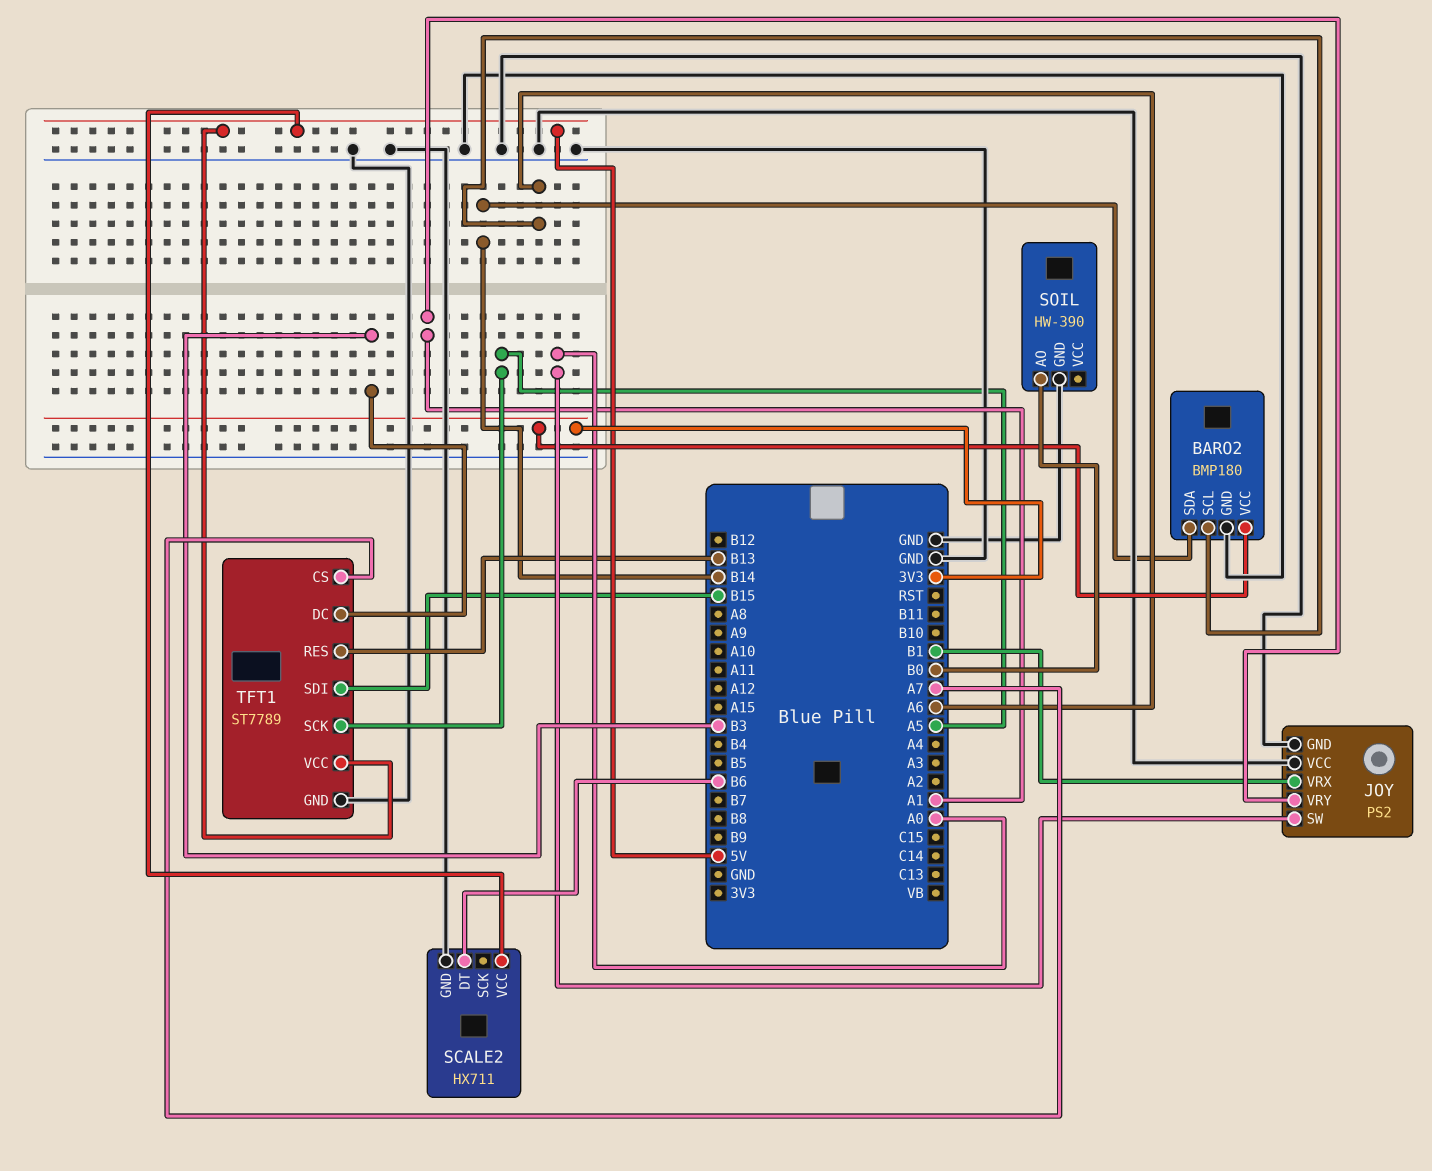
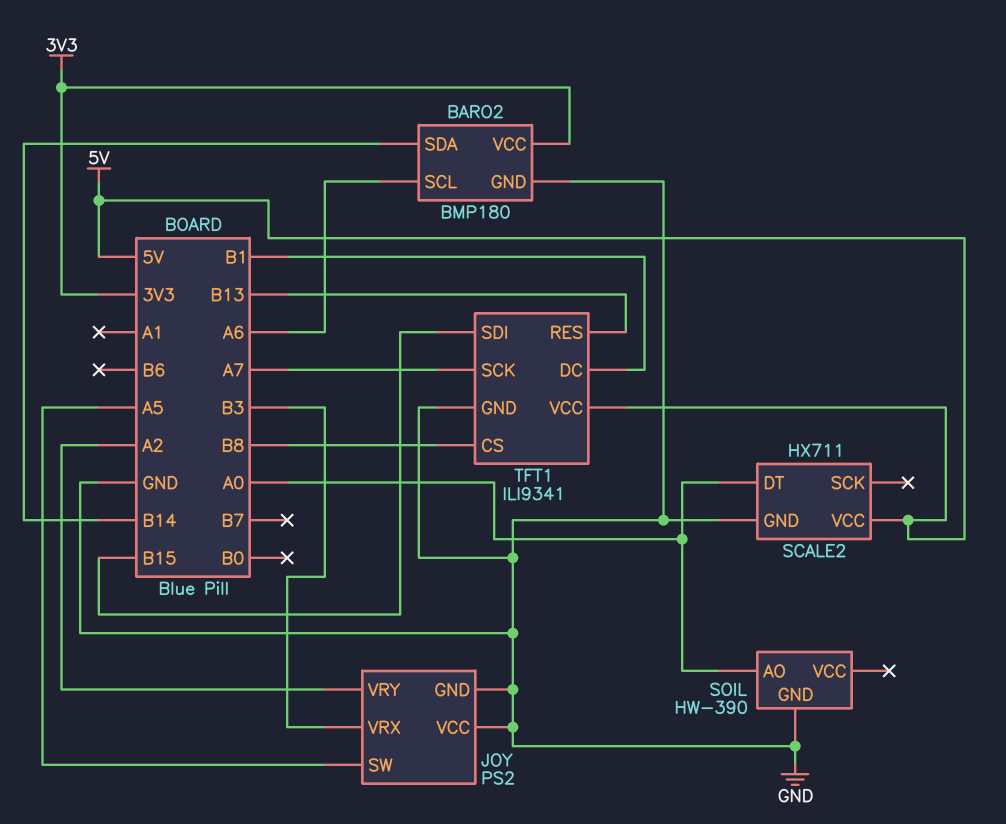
JOY pin SW: A0 -> A5
JOY pin VRX: B1 -> B3
JOY pin VRY: A1 -> A2
SCALE2 pin DT: B6 -> A0
SOIL pin AO: B0 -> A0
TFT1: ST7789 -> ILI9341
TFT1 pin CS: A7 -> B8
TFT1 pin DC: B3 -> B1
TFT1 pin SCK: A5 -> A7

